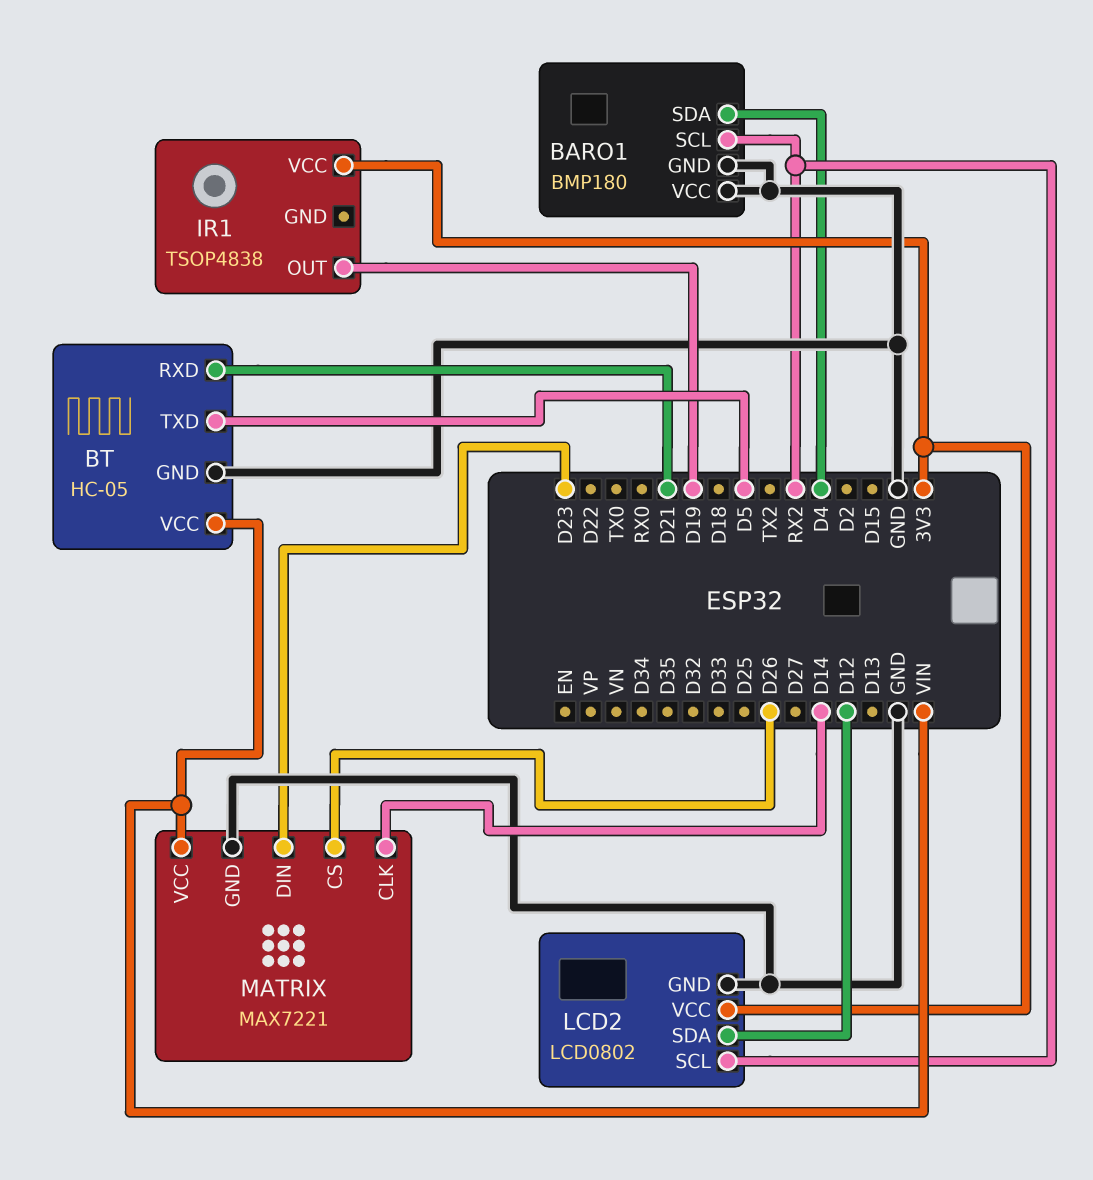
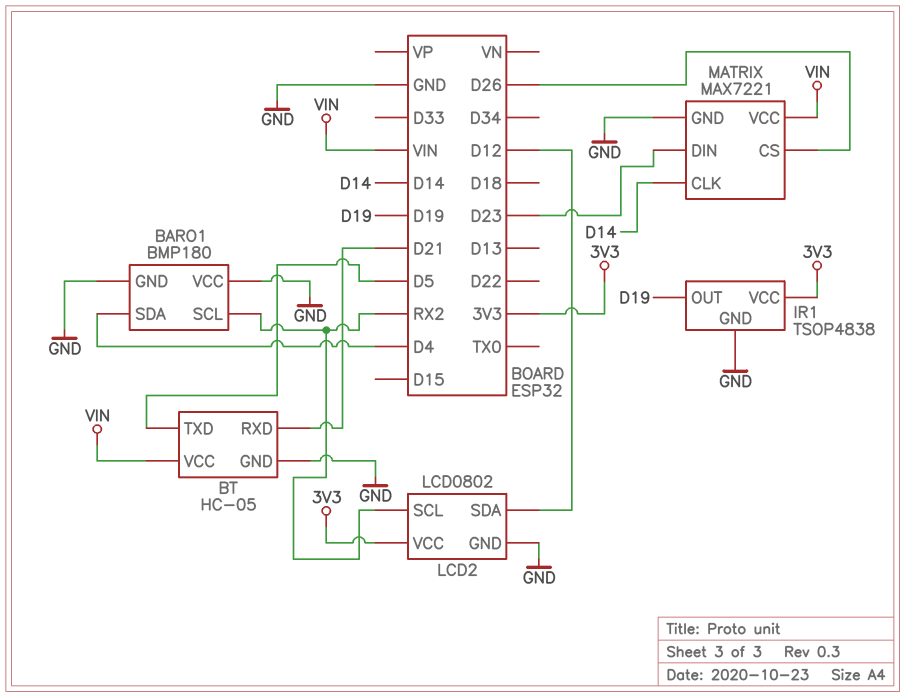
IR1 pin GND: none -> GND

